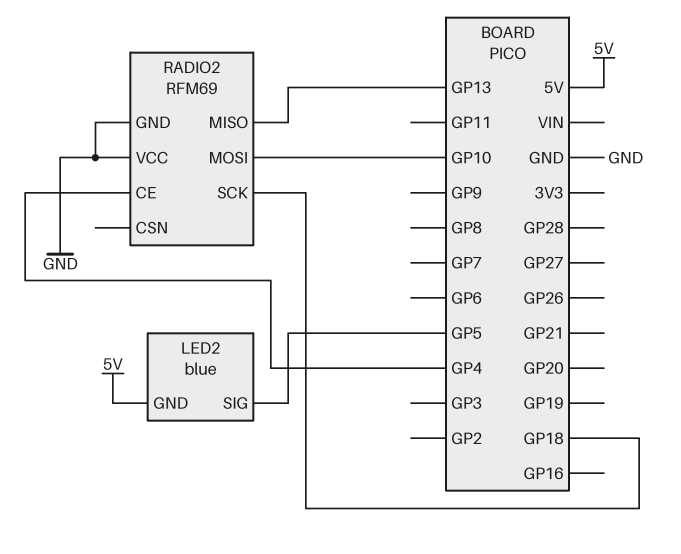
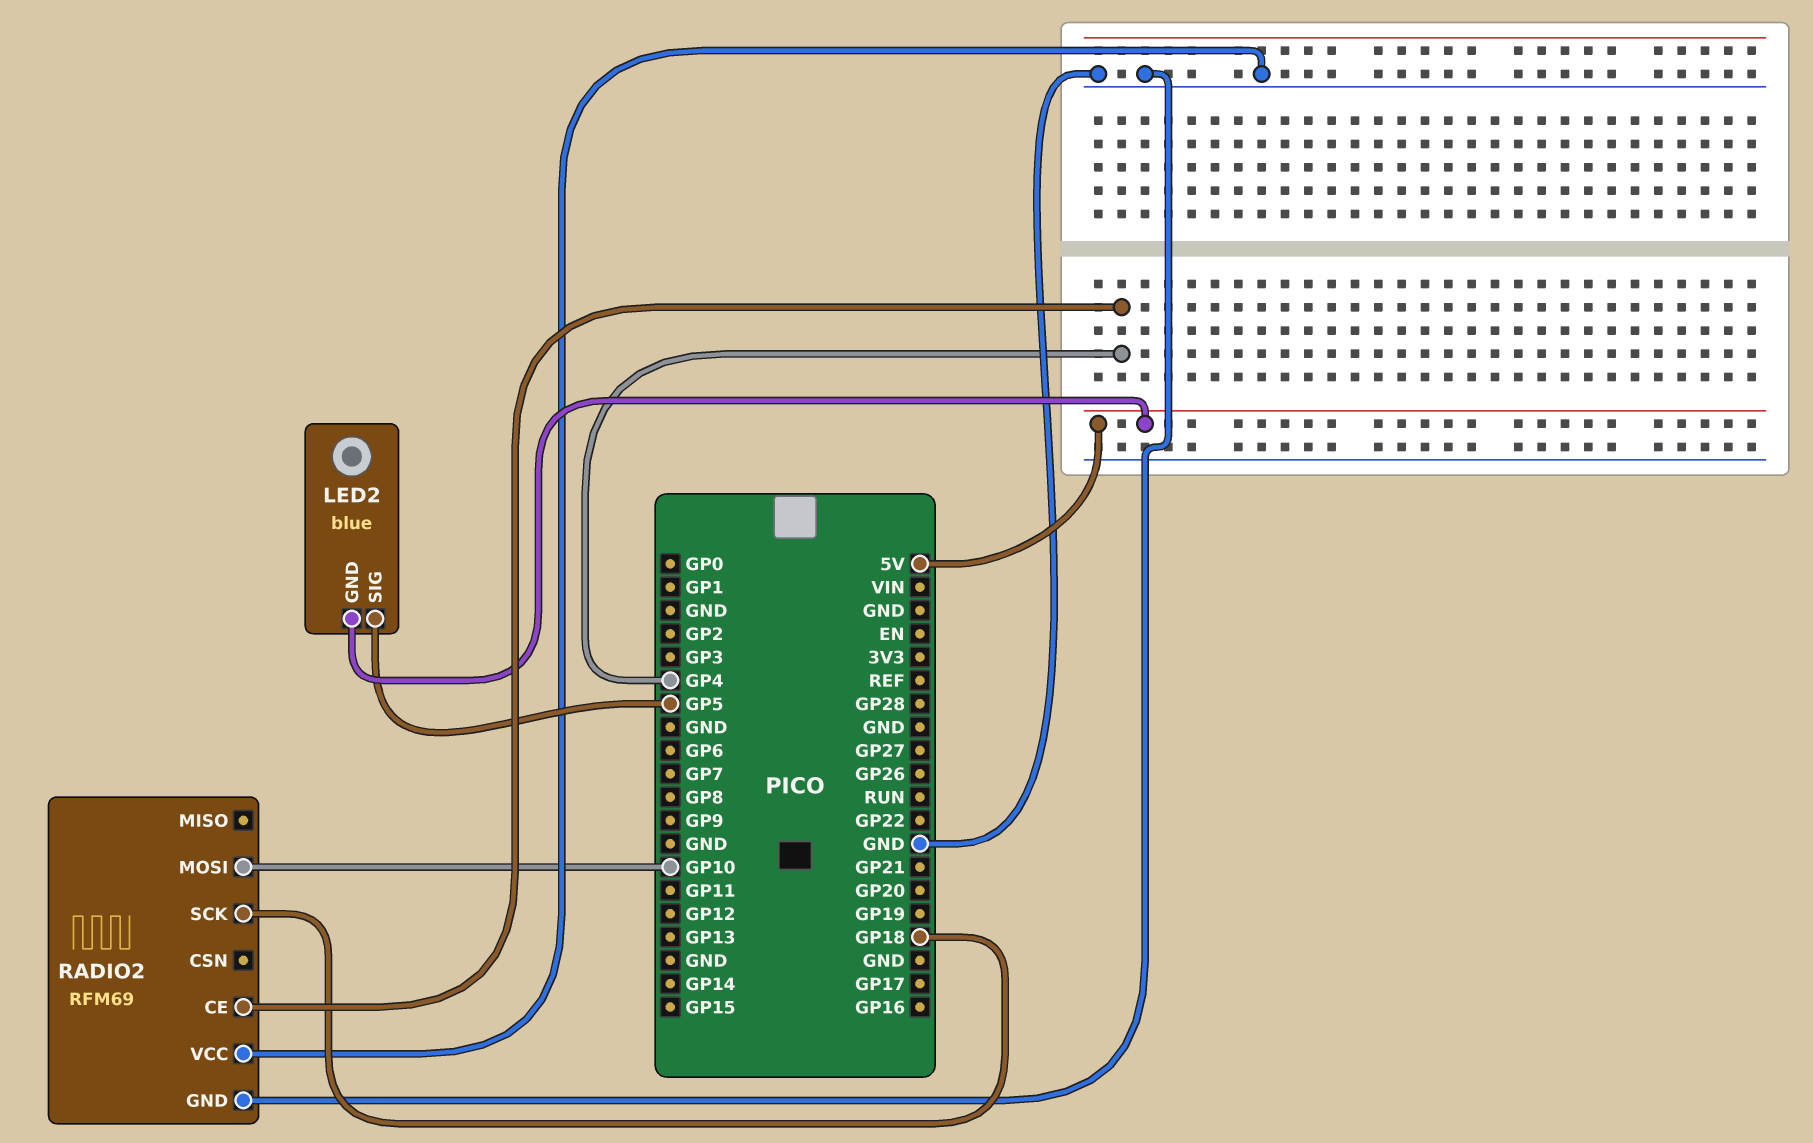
RADIO2 pin MISO: GP13 -> none

